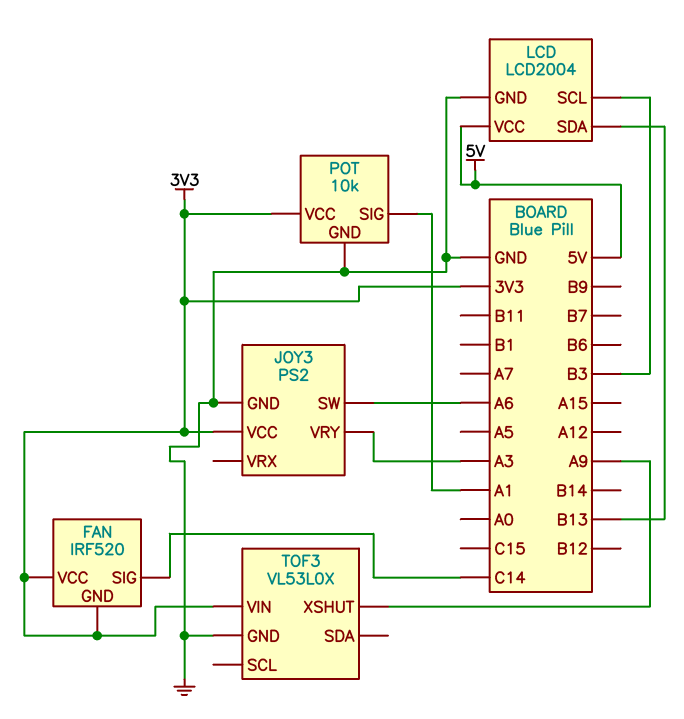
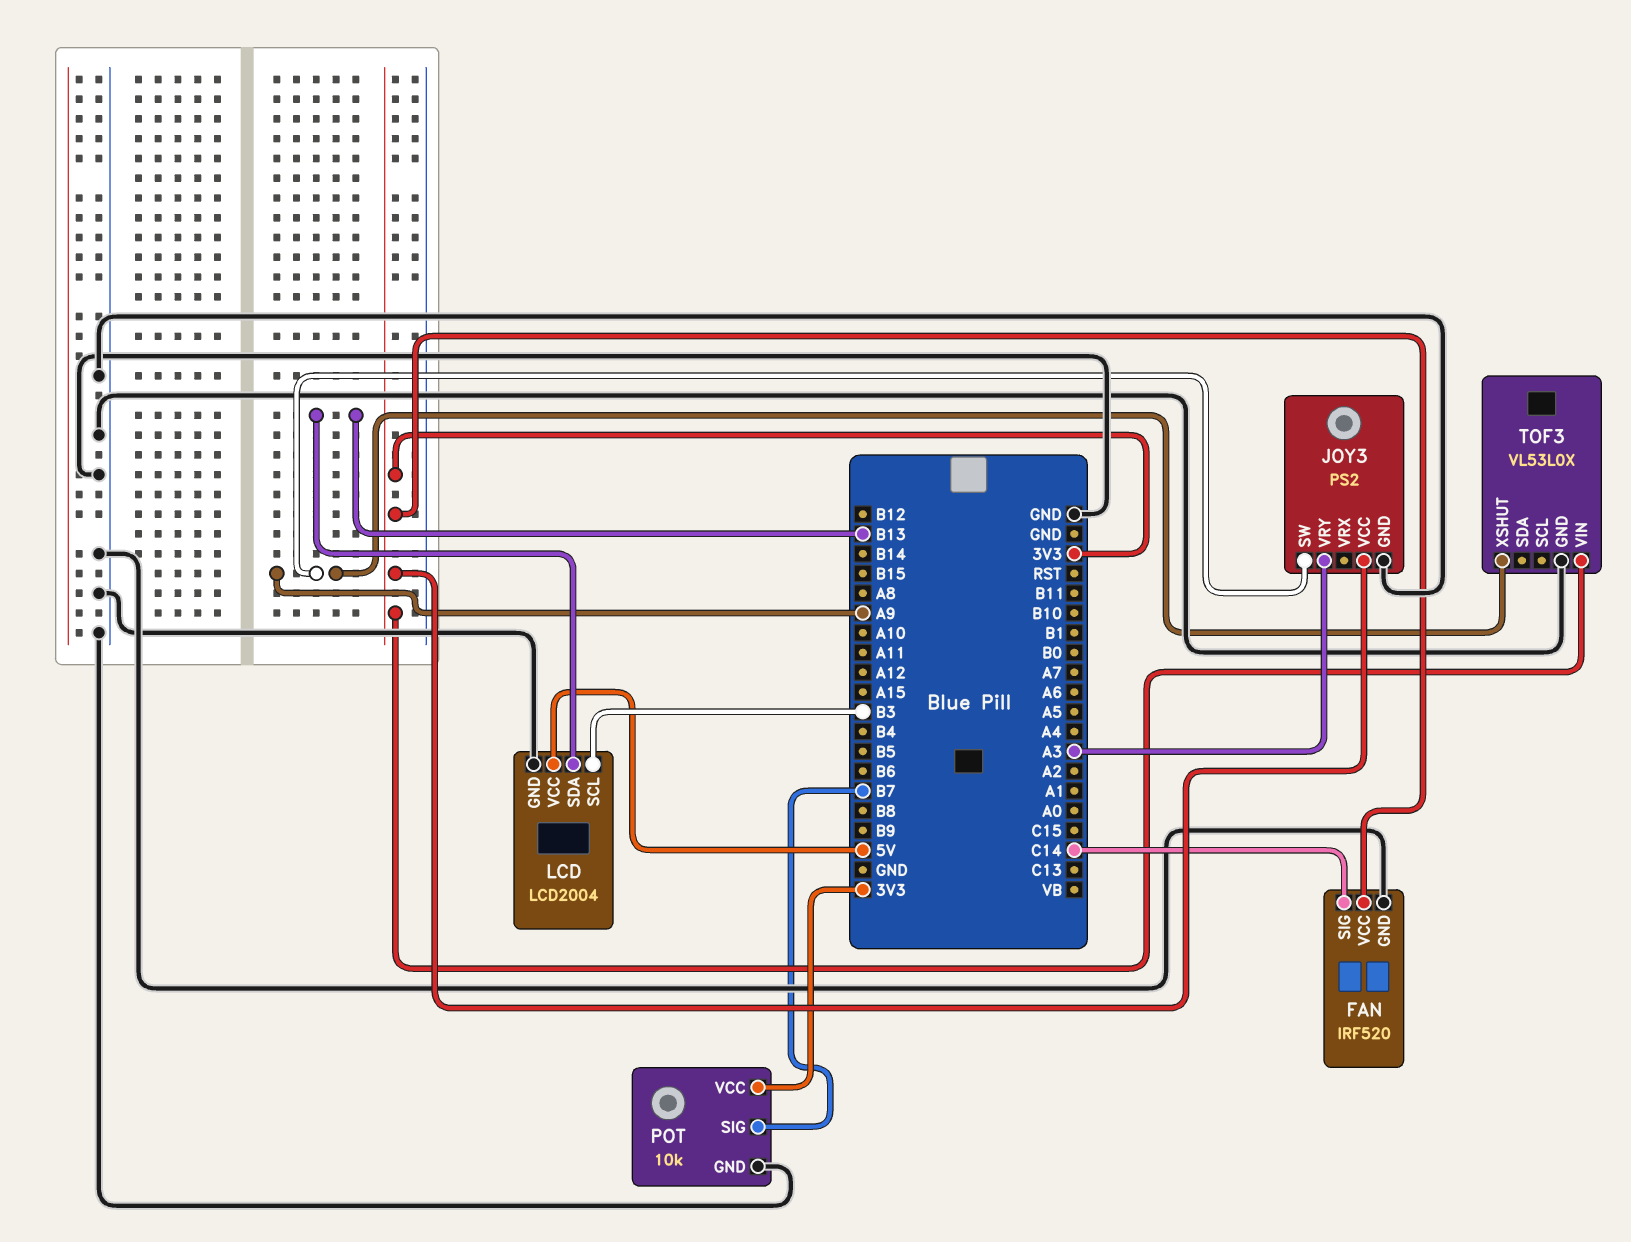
FAN pin GND: 3V3 -> GND
JOY3 pin SW: A6 -> A9
POT pin SIG: A1 -> B7

